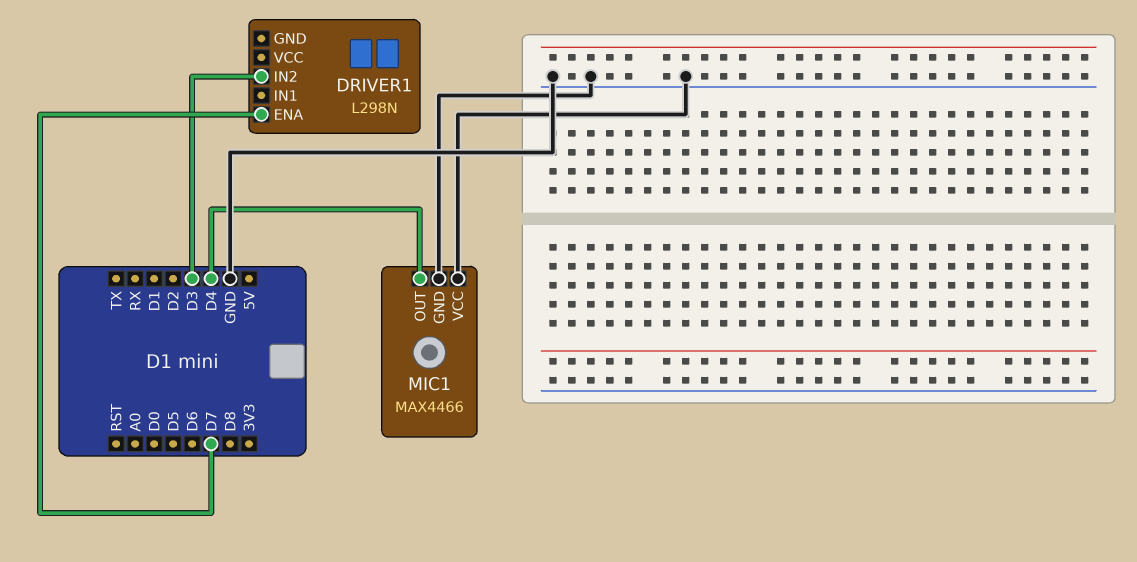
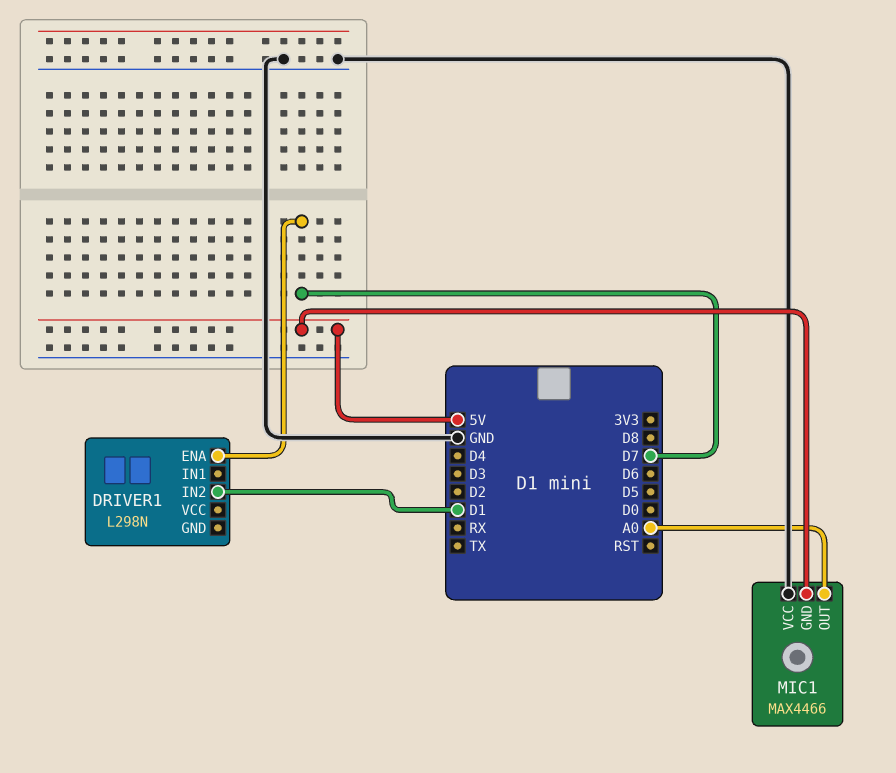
DRIVER1 pin IN2: D3 -> D1
MIC1 pin GND: GND -> 5V
MIC1 pin OUT: D4 -> A0

